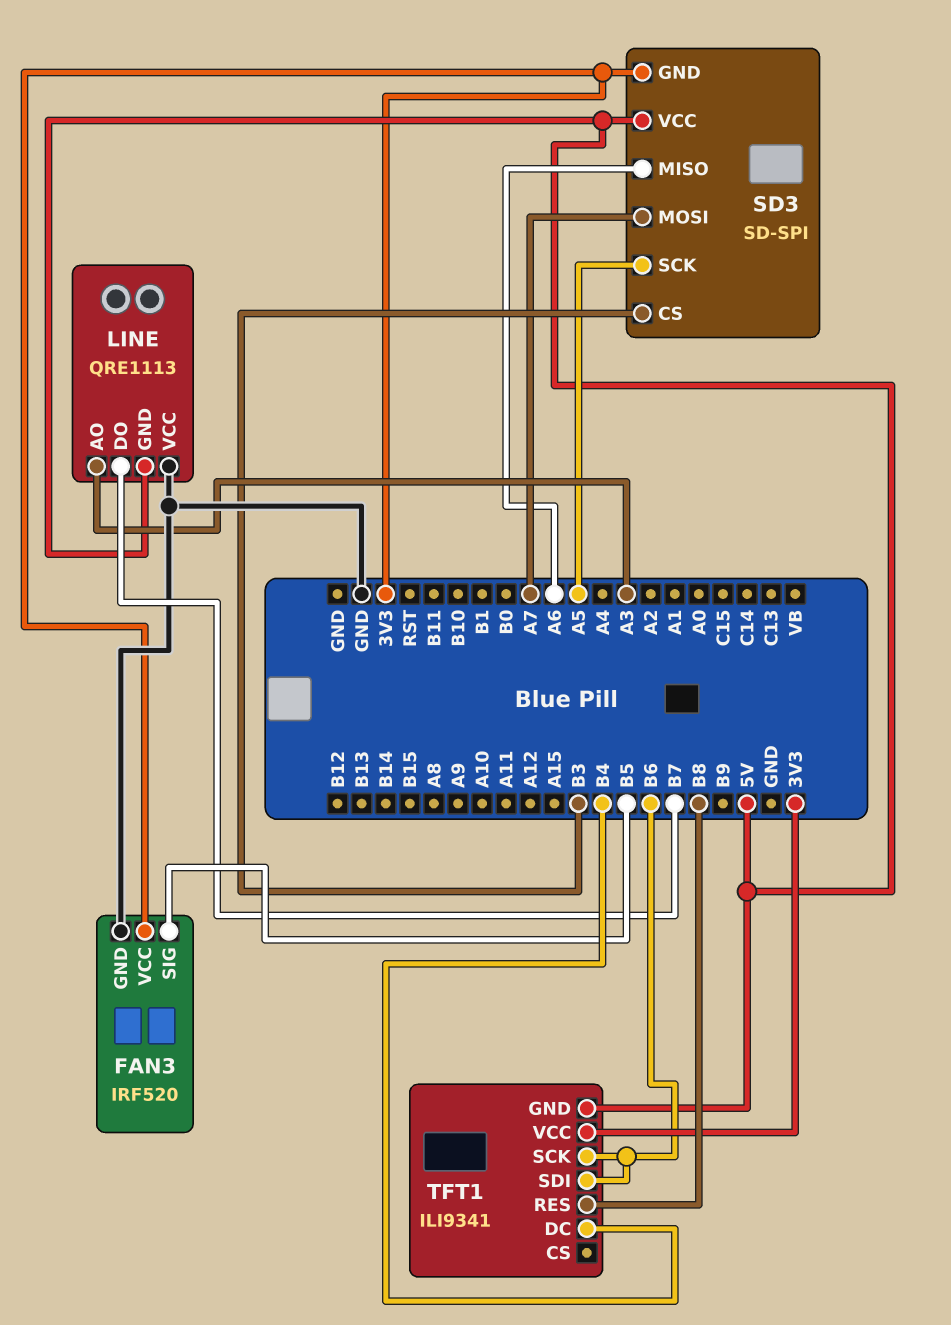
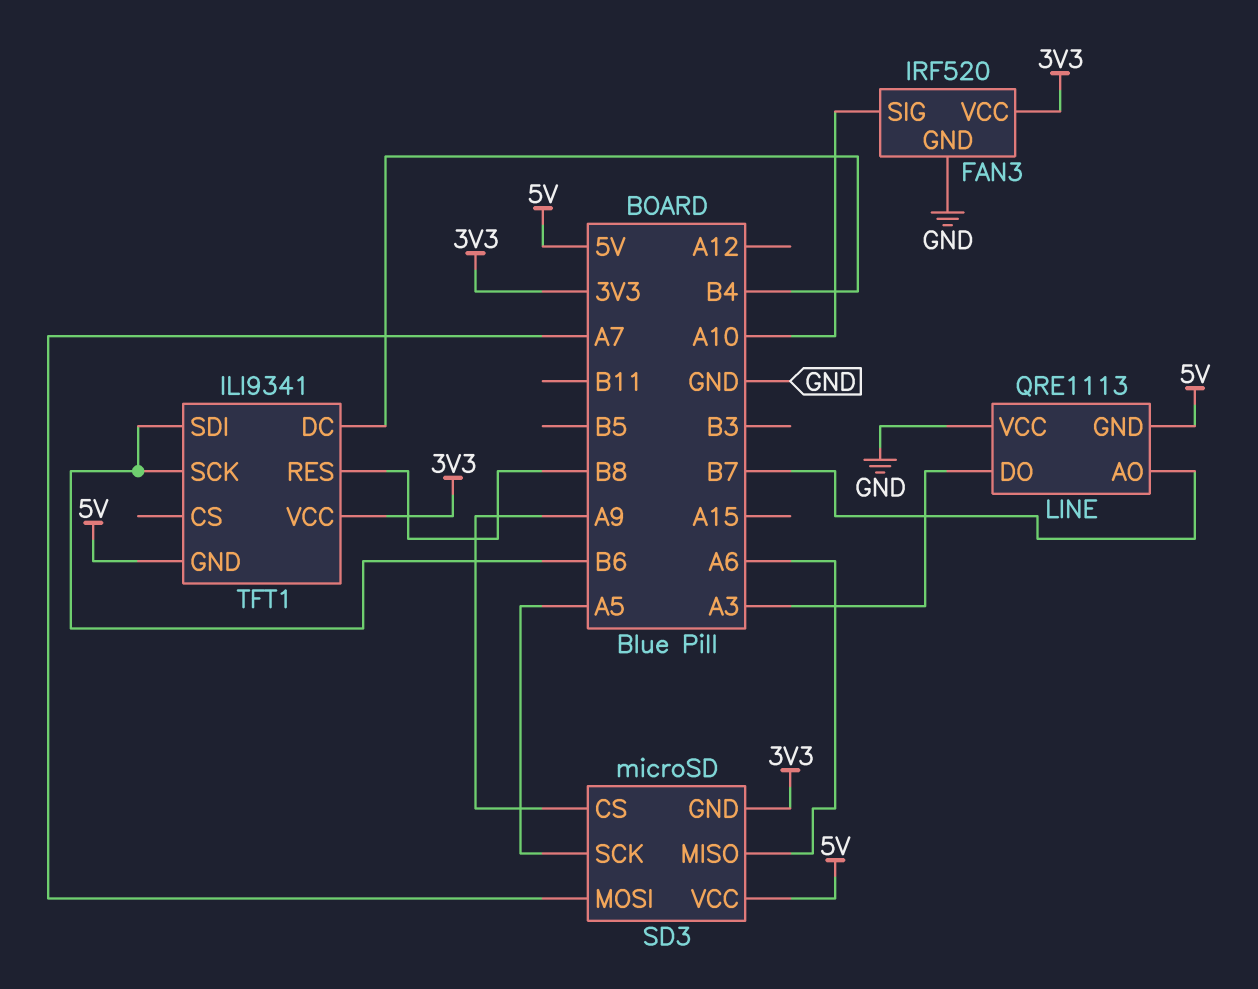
FAN3 pin SIG: B5 -> A10
LINE pin AO: A3 -> B7
LINE pin DO: B7 -> A3
SD3: SD-SPI -> microSD
SD3 pin CS: B3 -> A9

